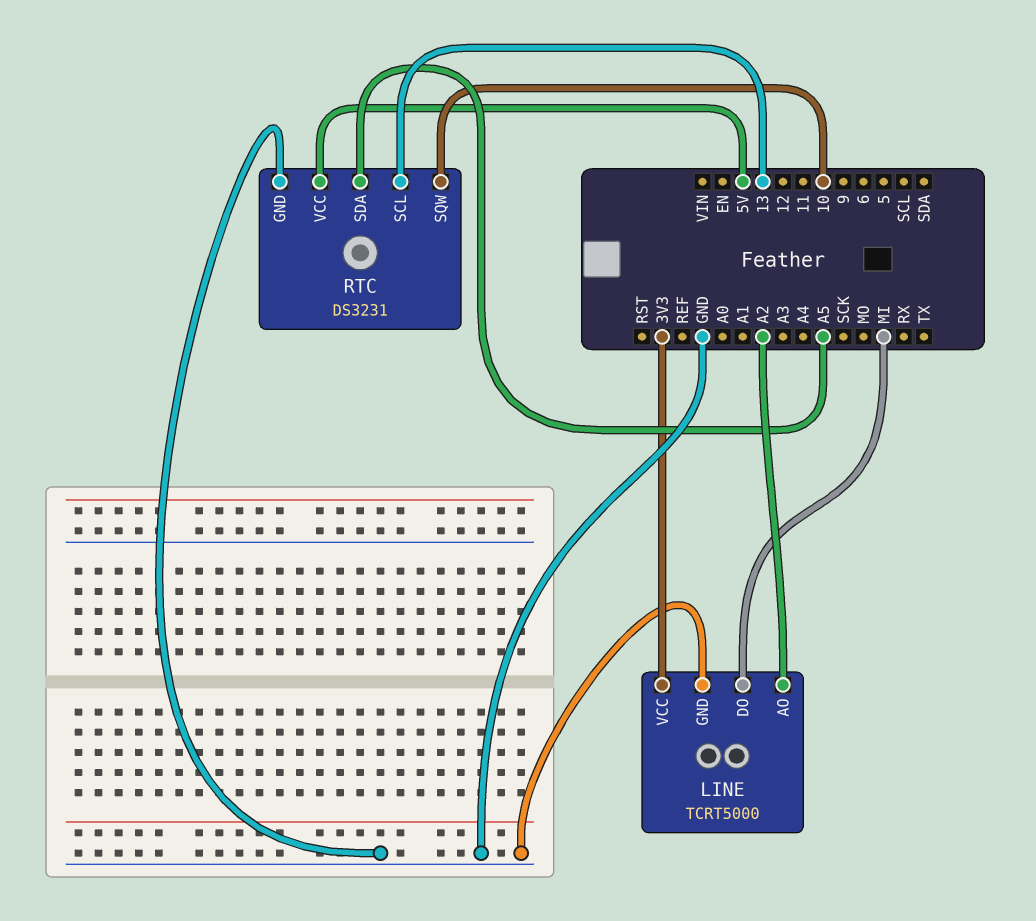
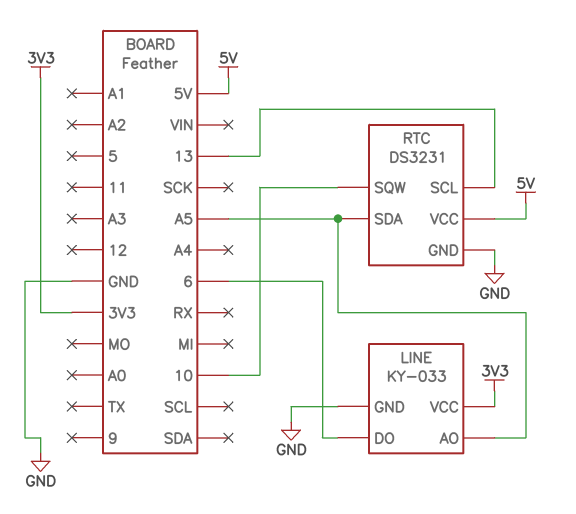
LINE: TCRT5000 -> KY-033
LINE pin AO: A2 -> A5
LINE pin DO: MI -> 6

